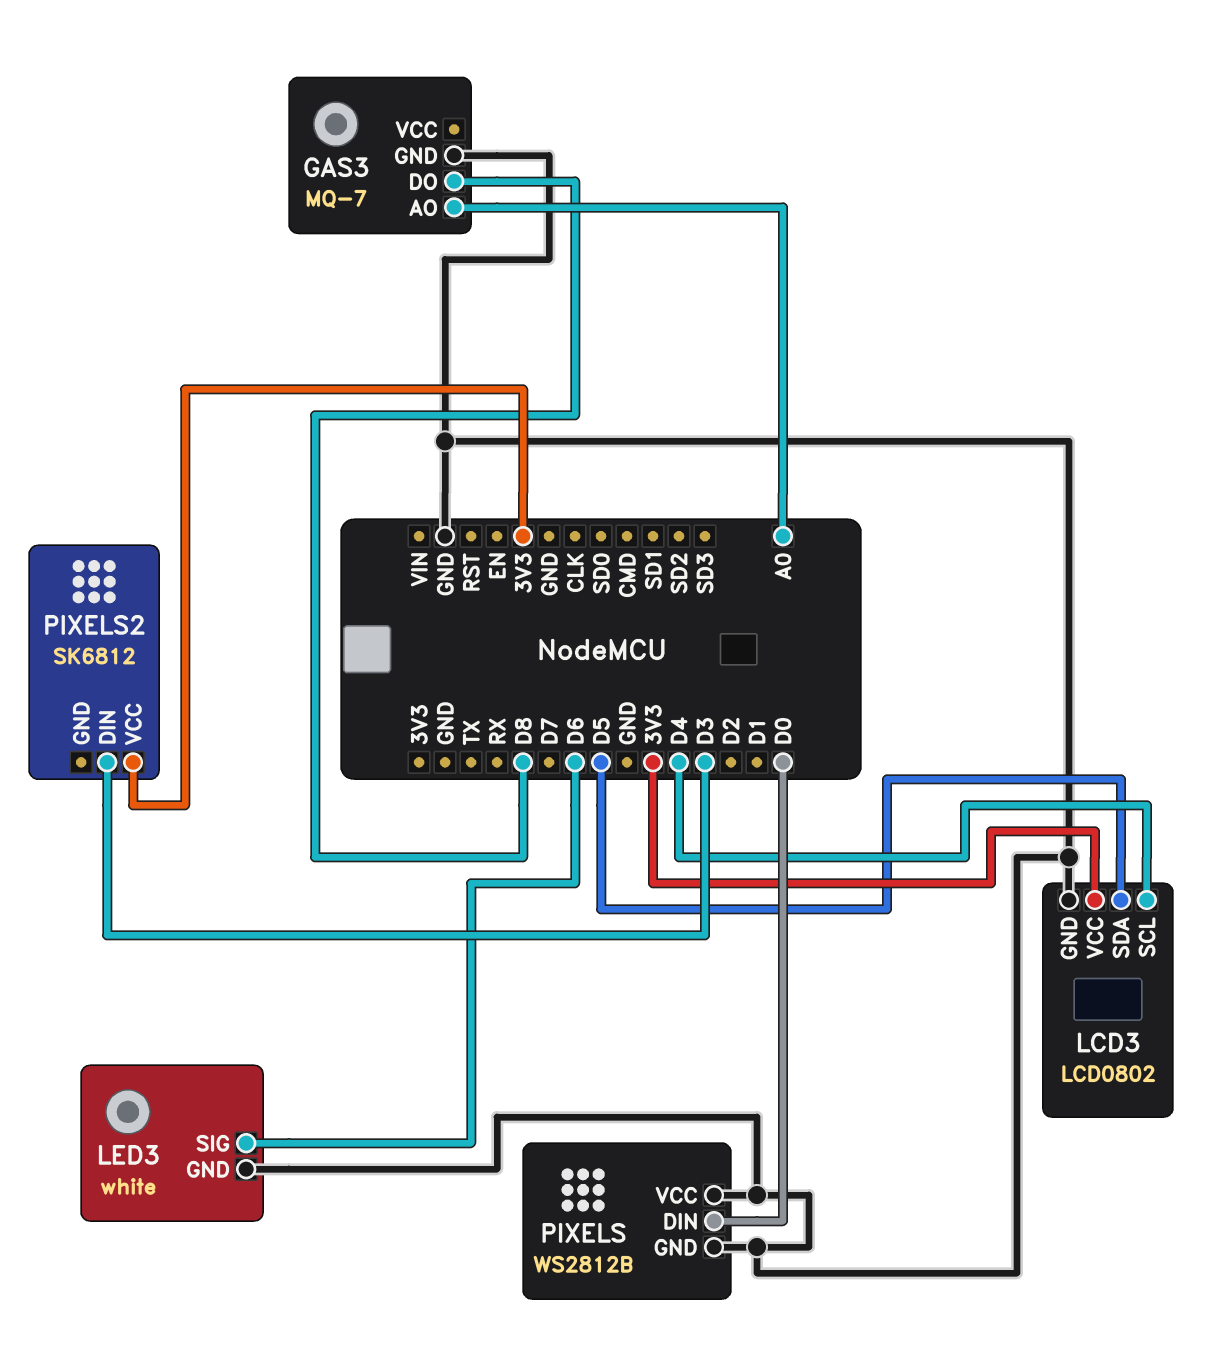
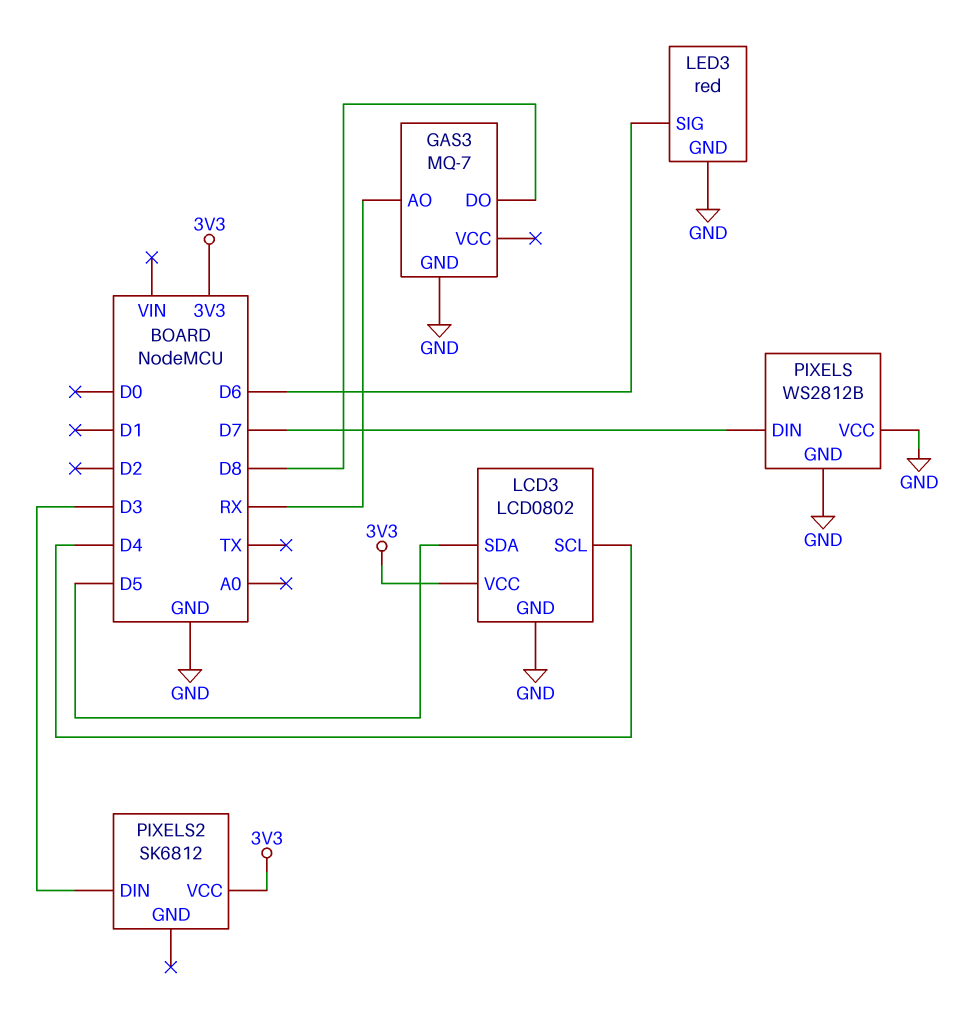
GAS3 pin AO: A0 -> RX
LED3: white -> red
PIXELS pin DIN: D0 -> D7

